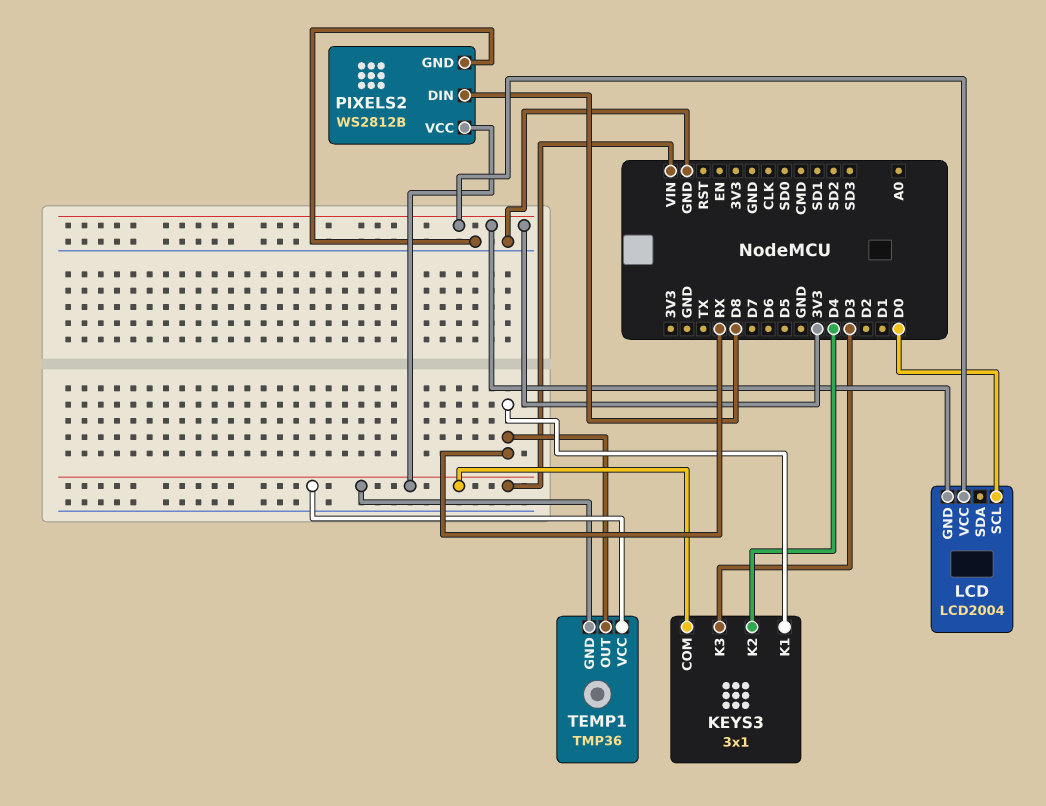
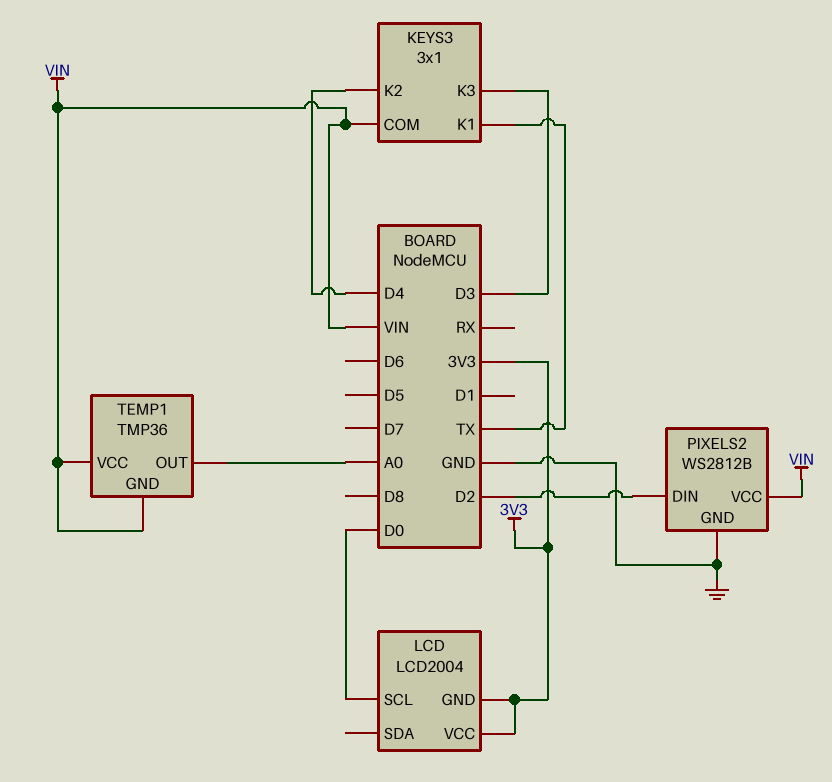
KEYS3 pin K1: RX -> TX
PIXELS2 pin DIN: D8 -> D2
TEMP1 pin OUT: RX -> A0

